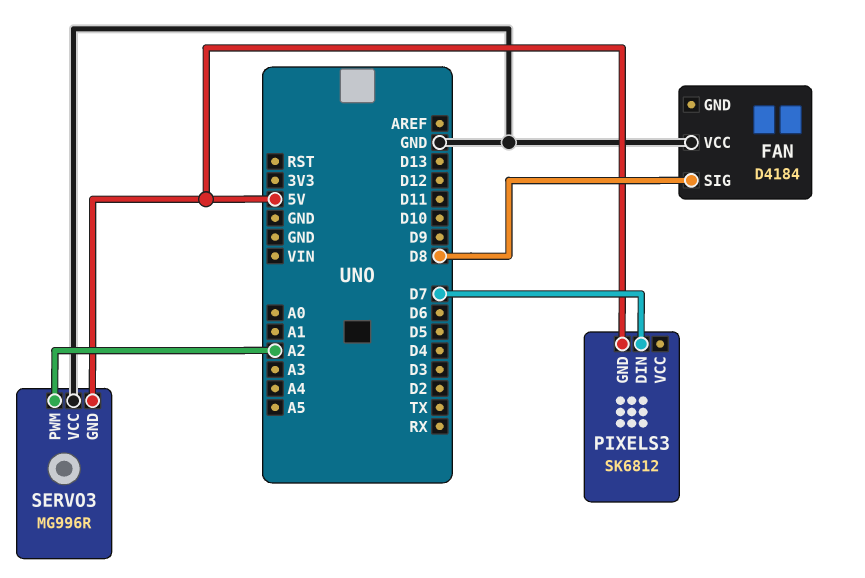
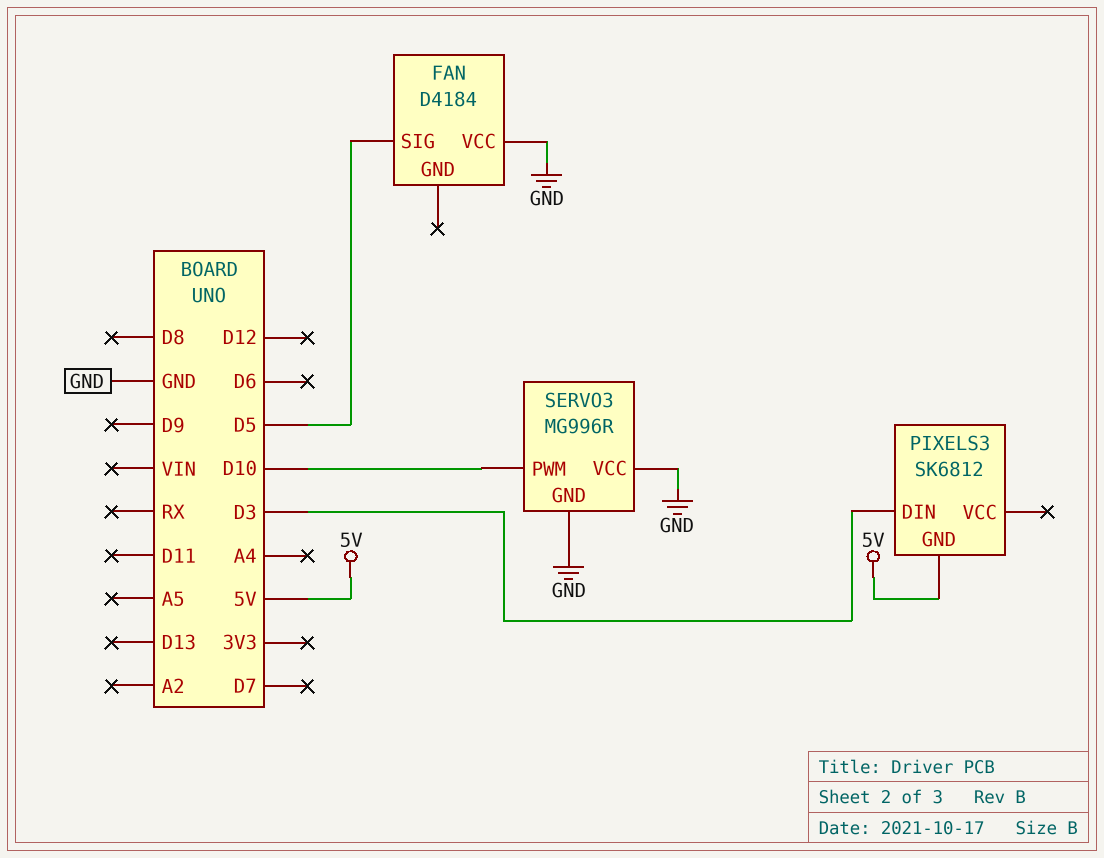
FAN pin SIG: D8 -> D5
PIXELS3 pin DIN: D7 -> D3
SERVO3 pin GND: 5V -> GND
SERVO3 pin PWM: A2 -> D10

